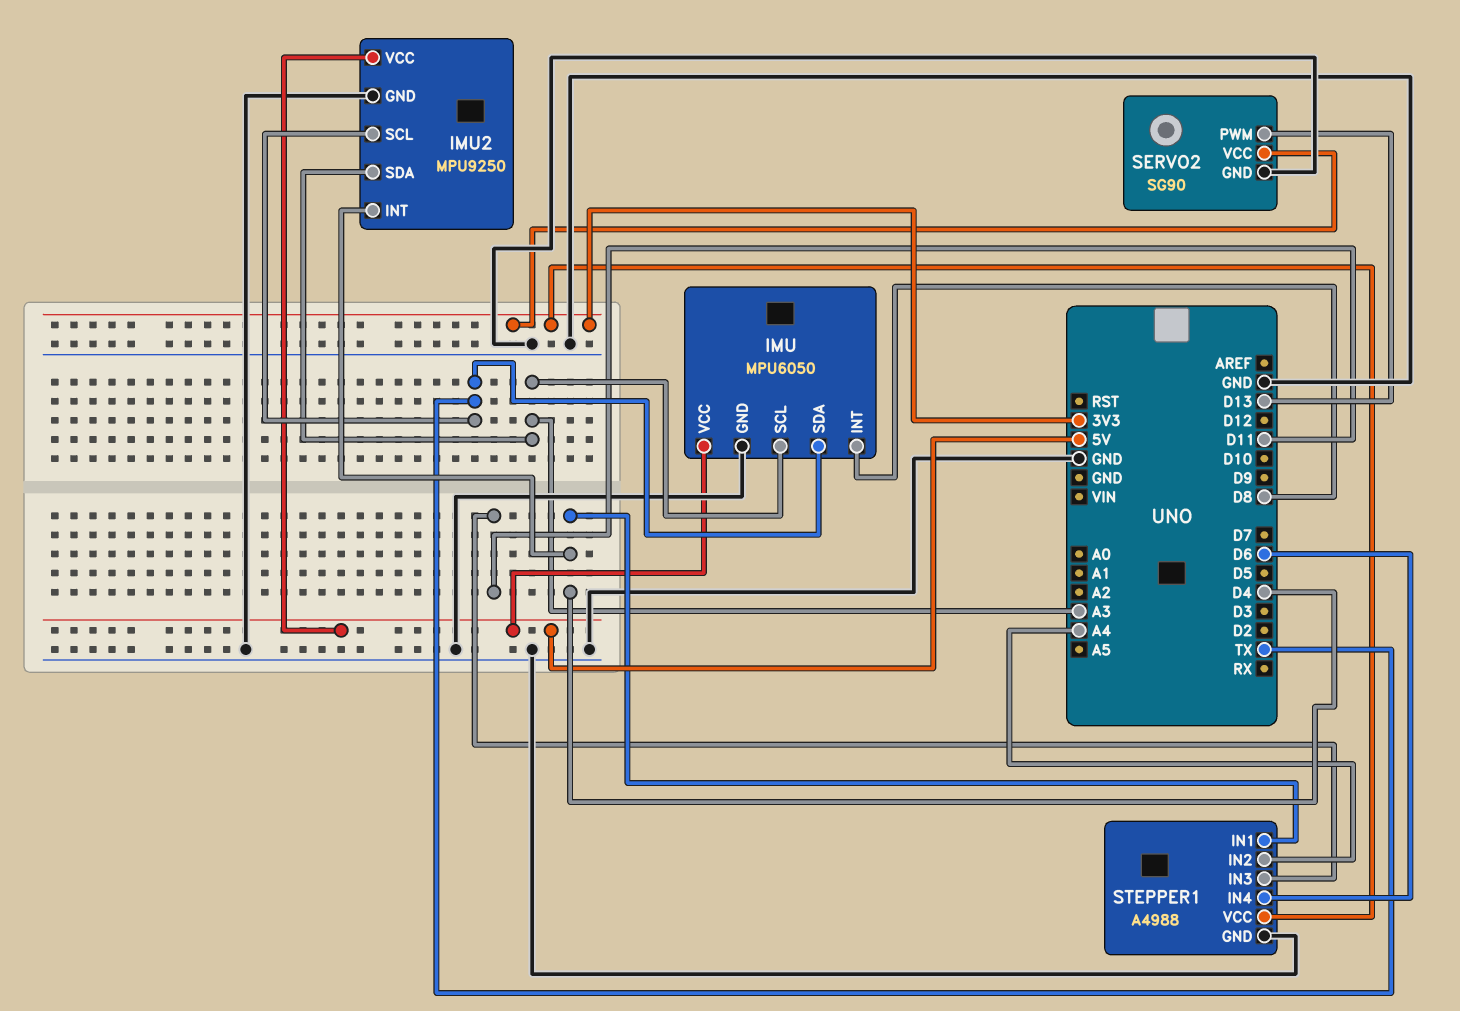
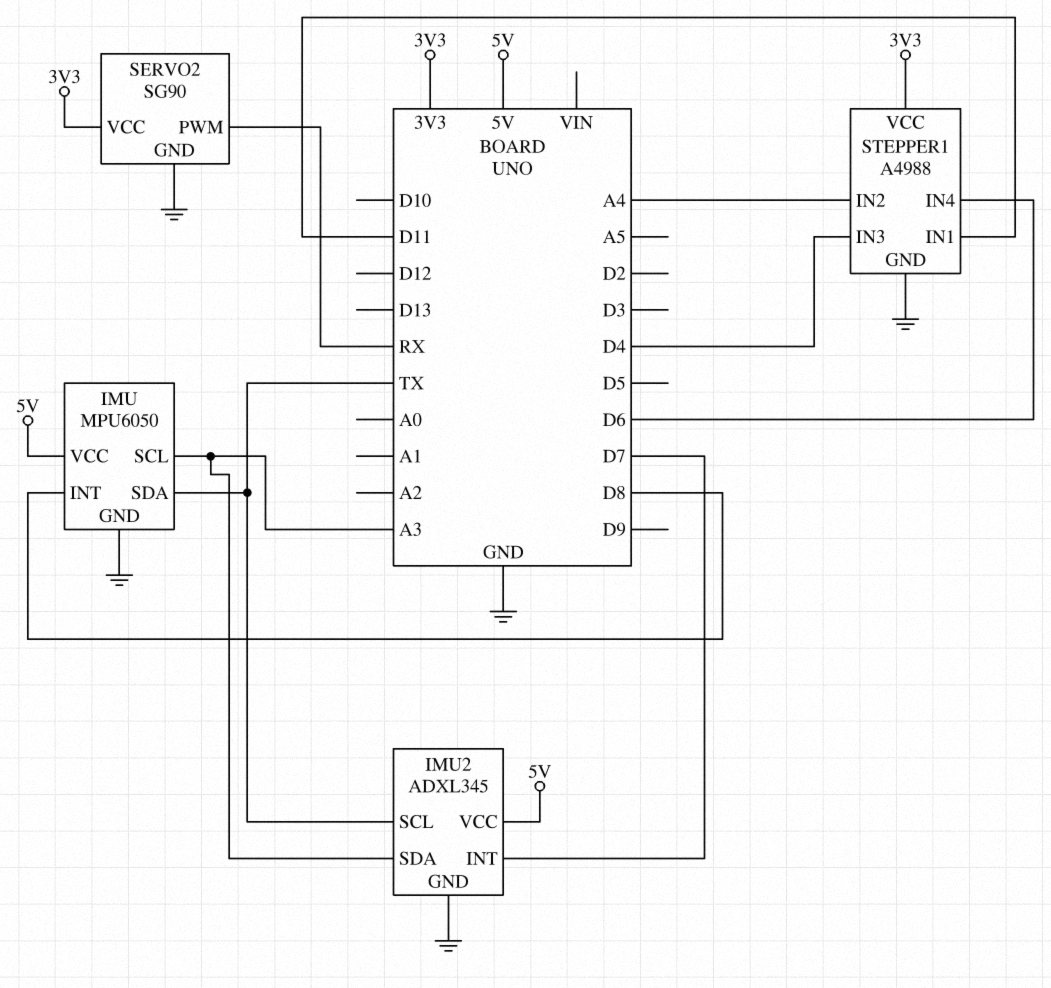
IMU2: MPU9250 -> ADXL345
IMU2 pin INT: D4 -> D7
SERVO2 pin PWM: D13 -> RX
STEPPER1 pin IN1: D4 -> D11
STEPPER1 pin IN3: D11 -> D4

